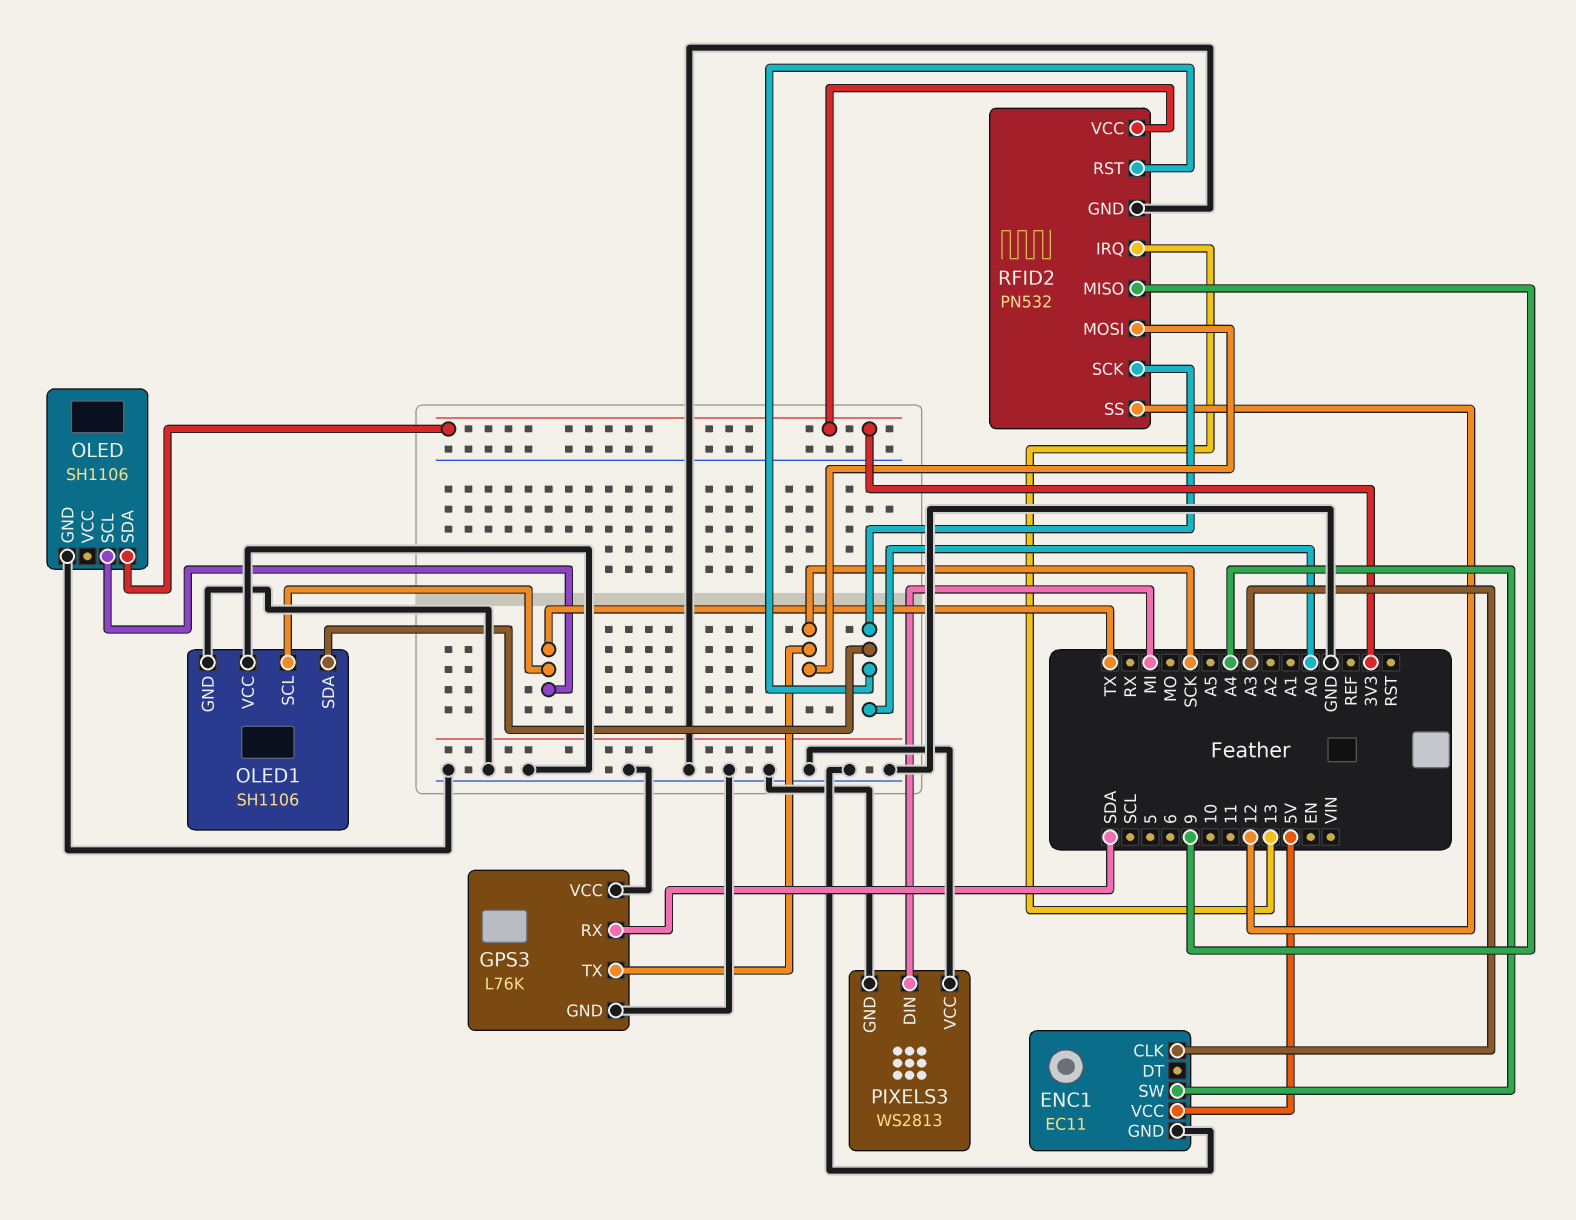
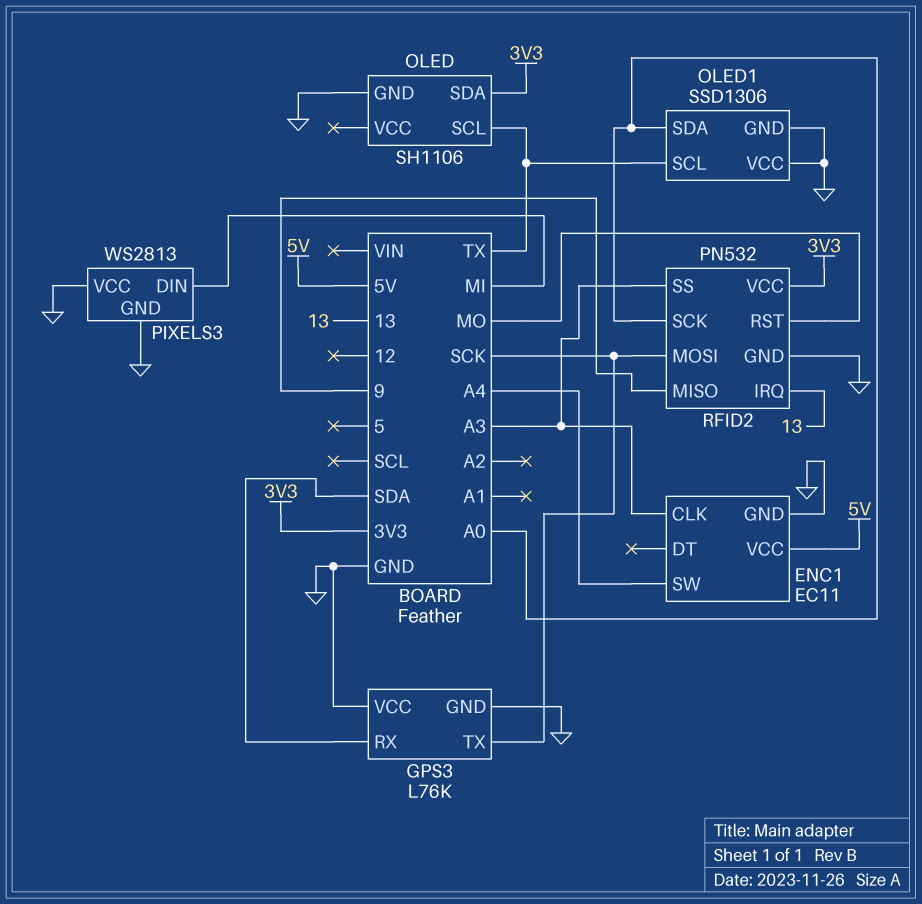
OLED1: SH1106 -> SSD1306
RFID2 pin RST: A0 -> MO
RFID2 pin SS: 12 -> A3

